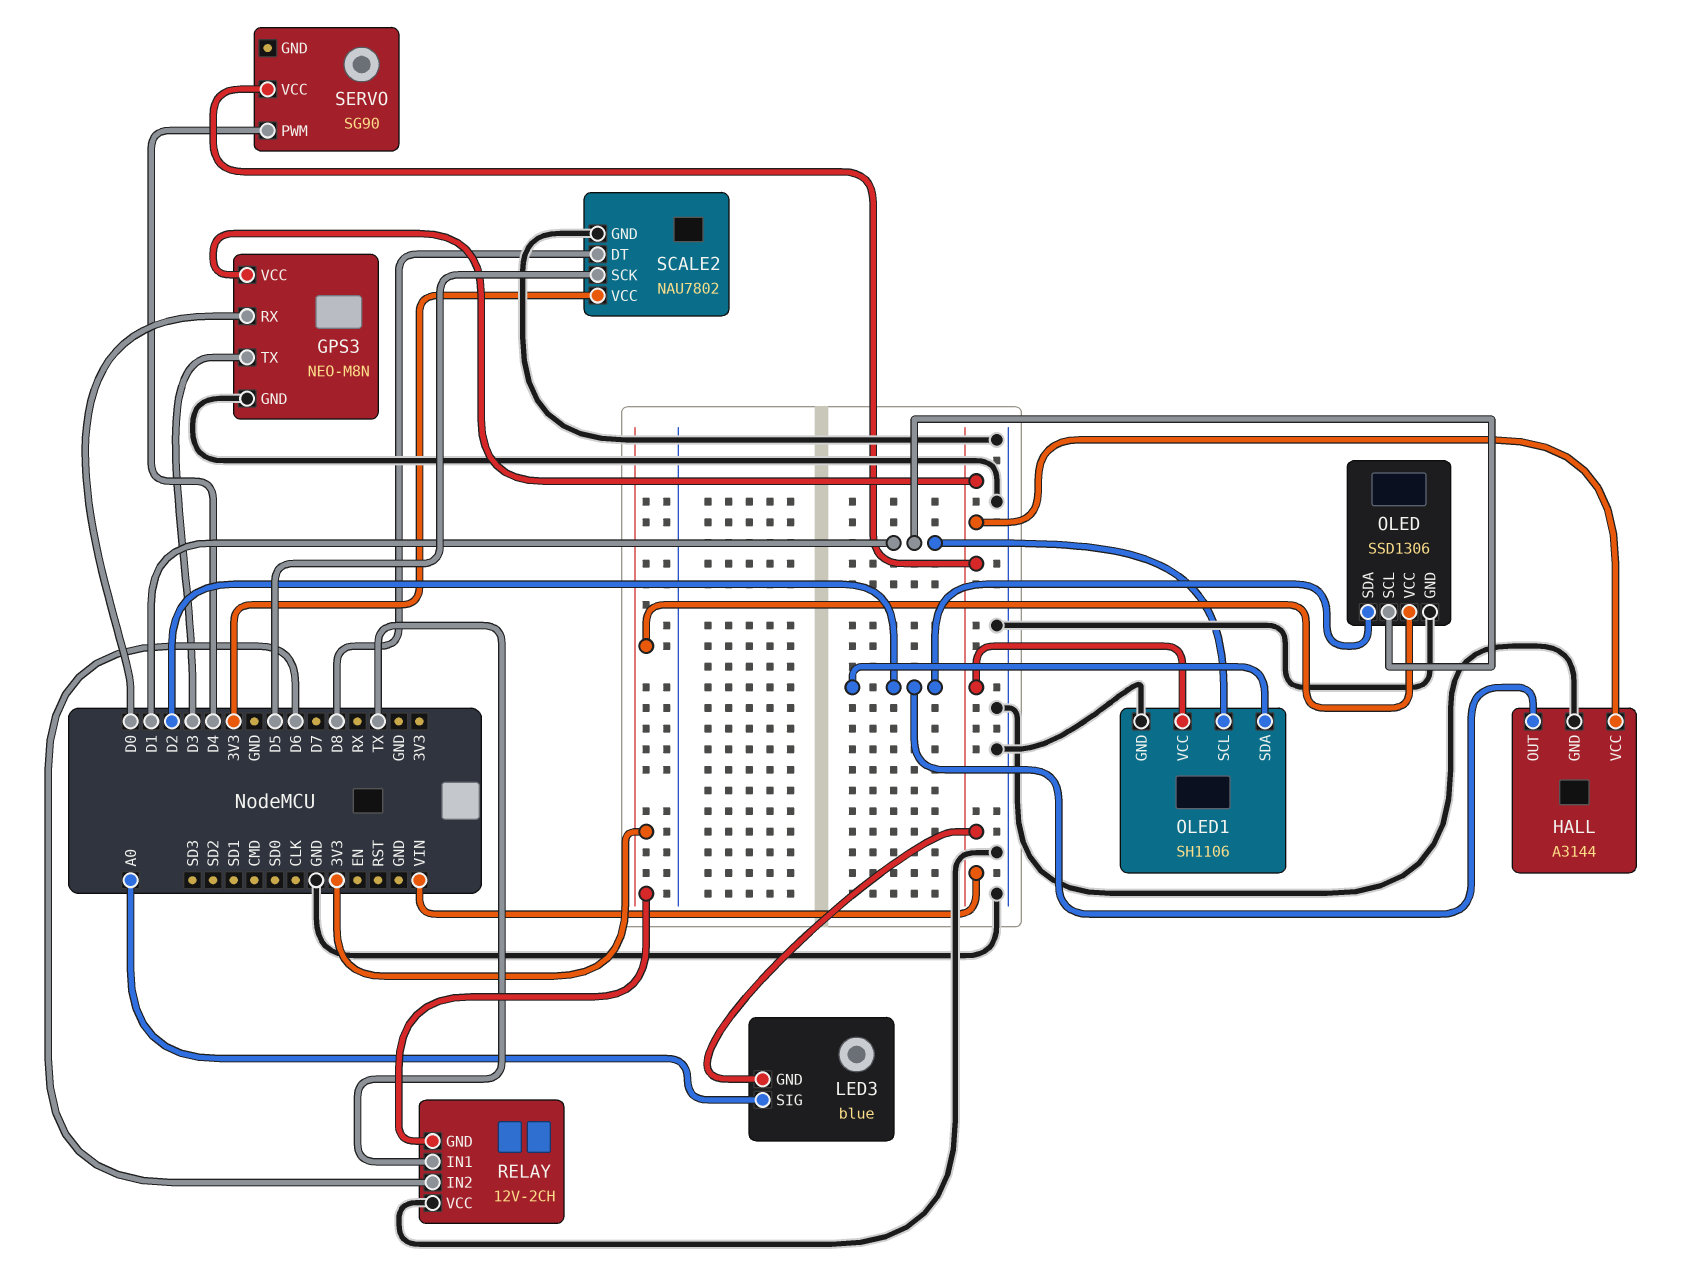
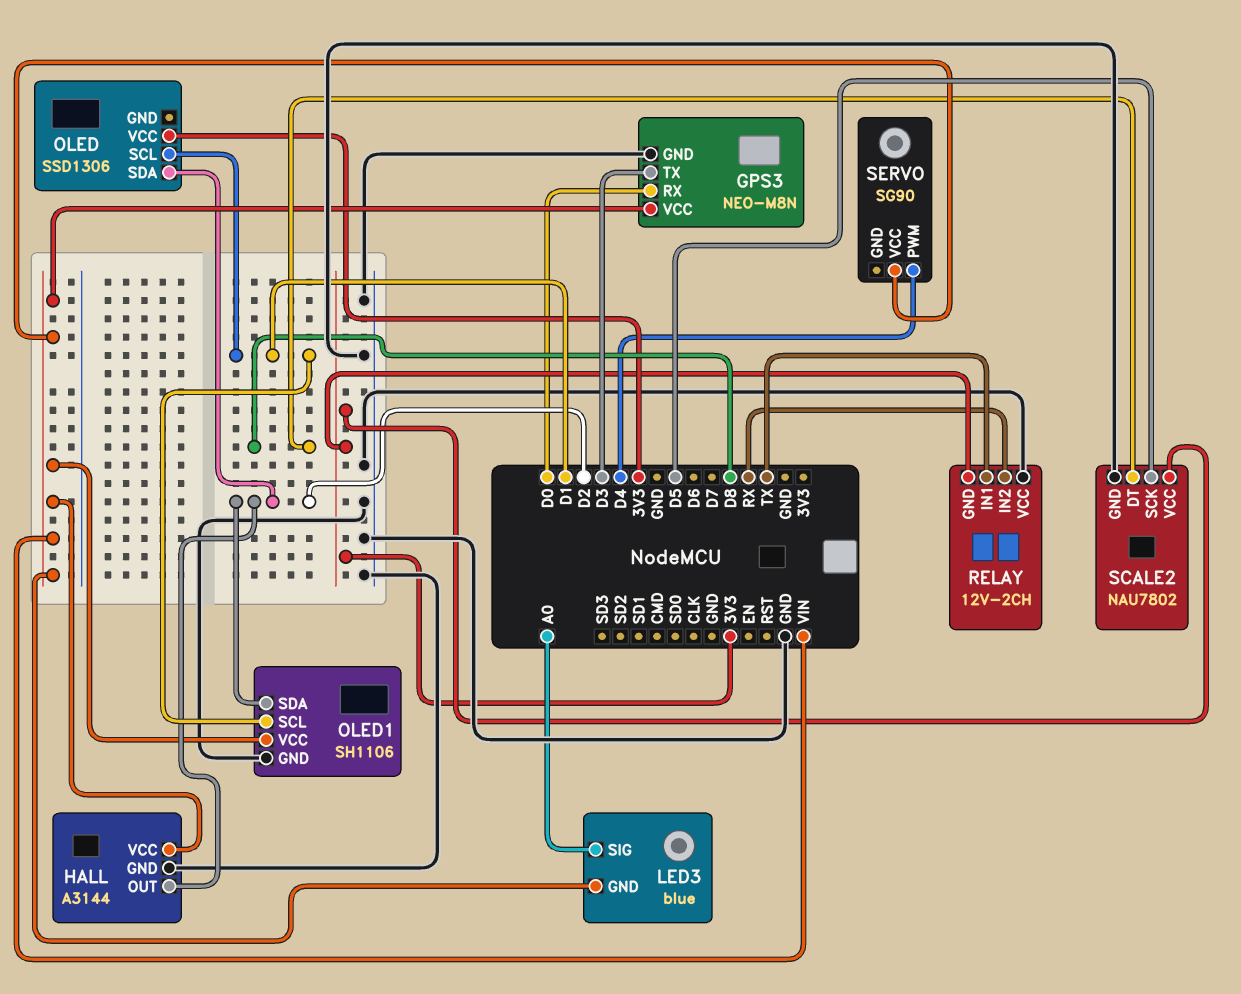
OLED pin GND: GND -> none
RELAY pin IN2: D6 -> RX

